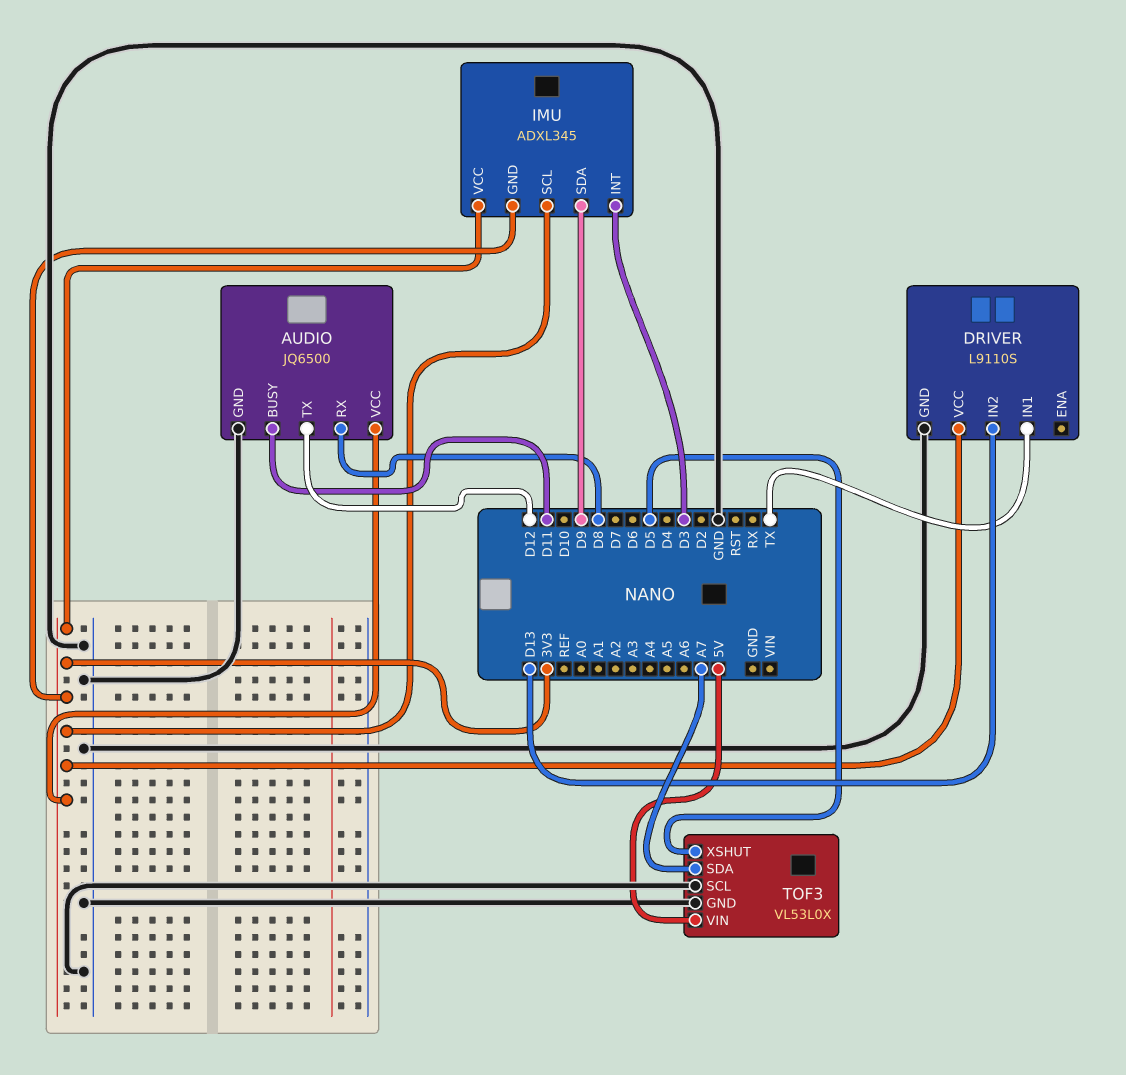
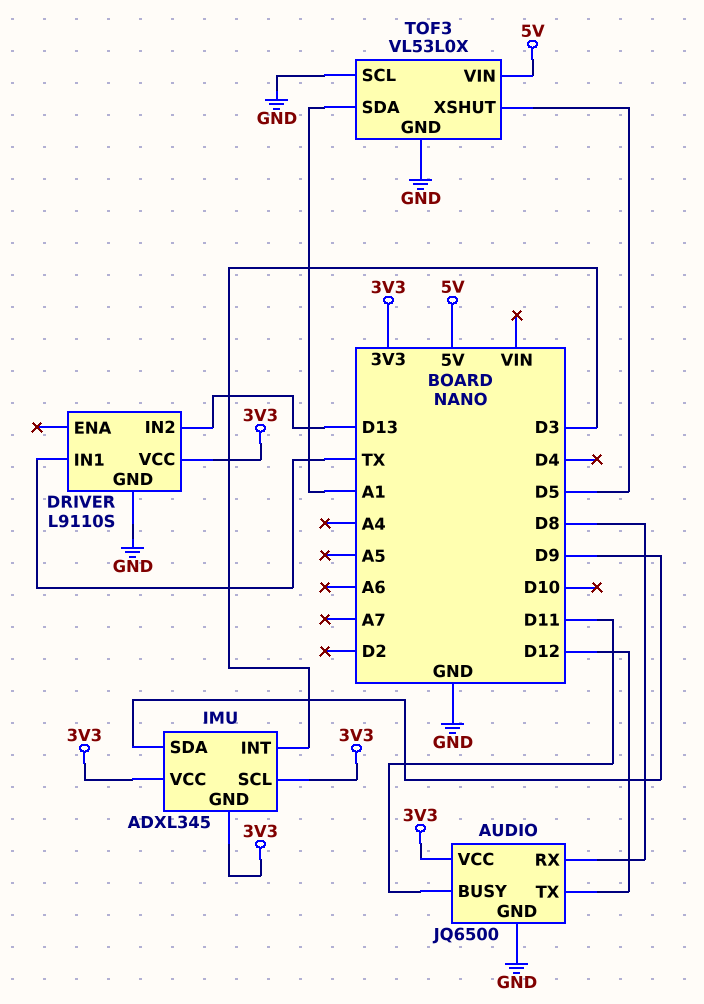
TOF3 pin SDA: A7 -> A1

